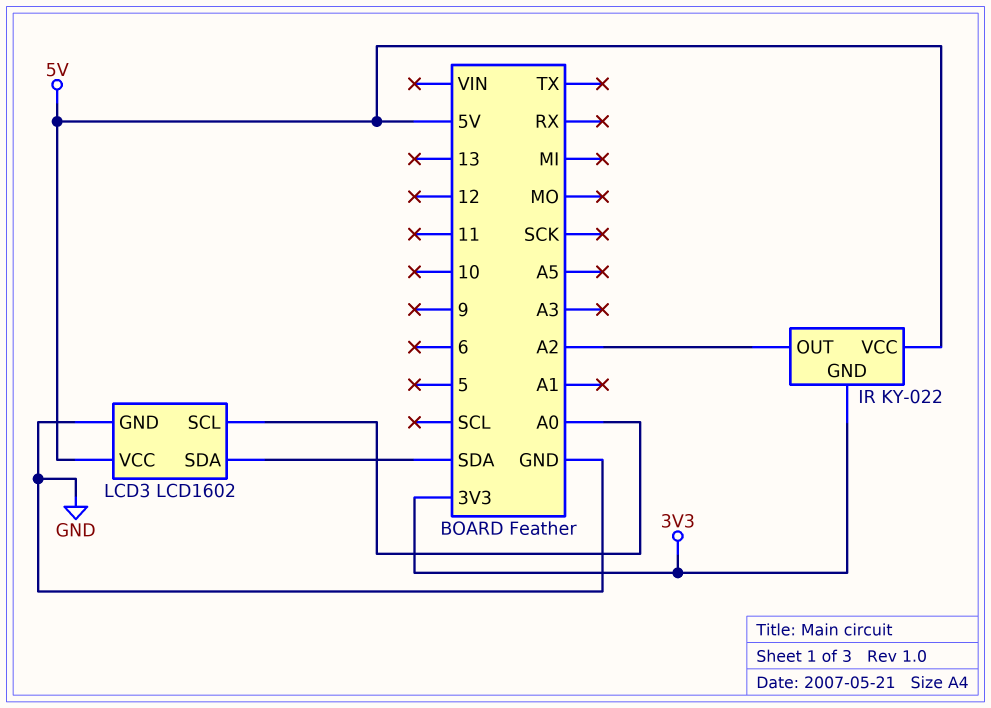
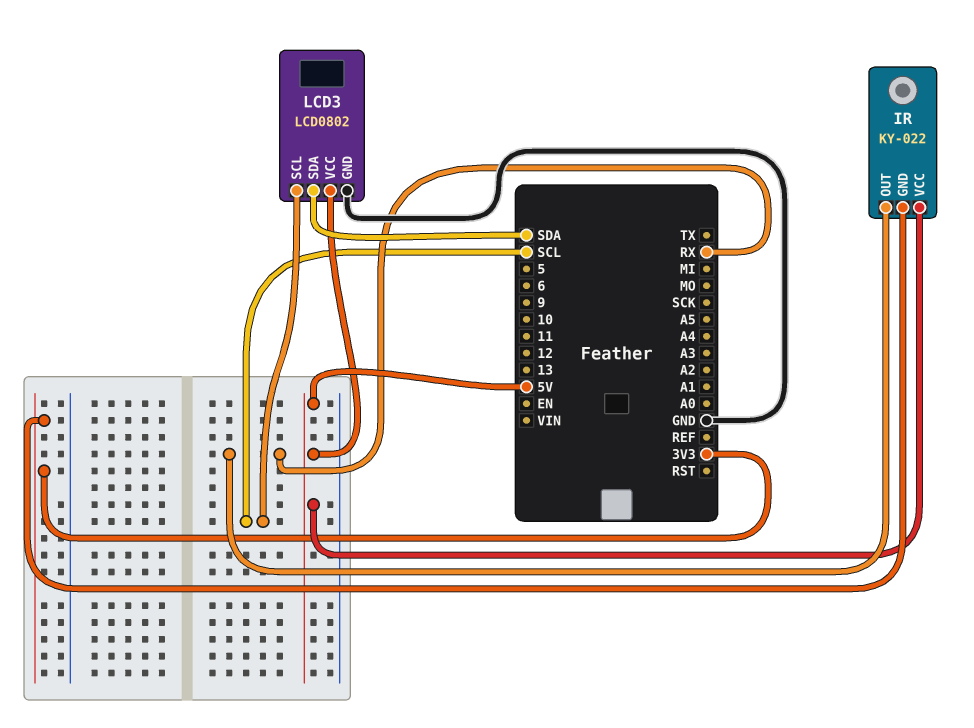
IR pin OUT: A2 -> RX
LCD3: LCD1602 -> LCD0802
LCD3 pin SCL: A0 -> SCL

